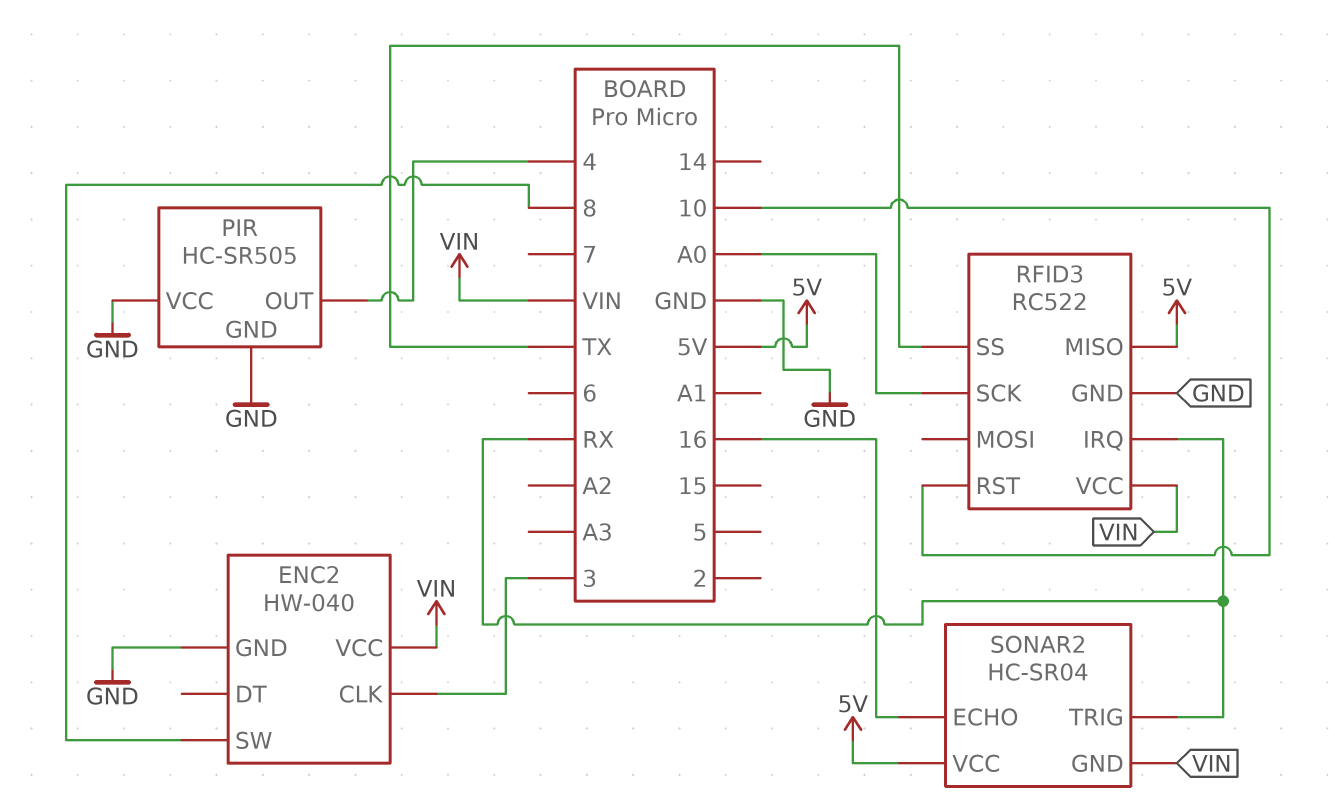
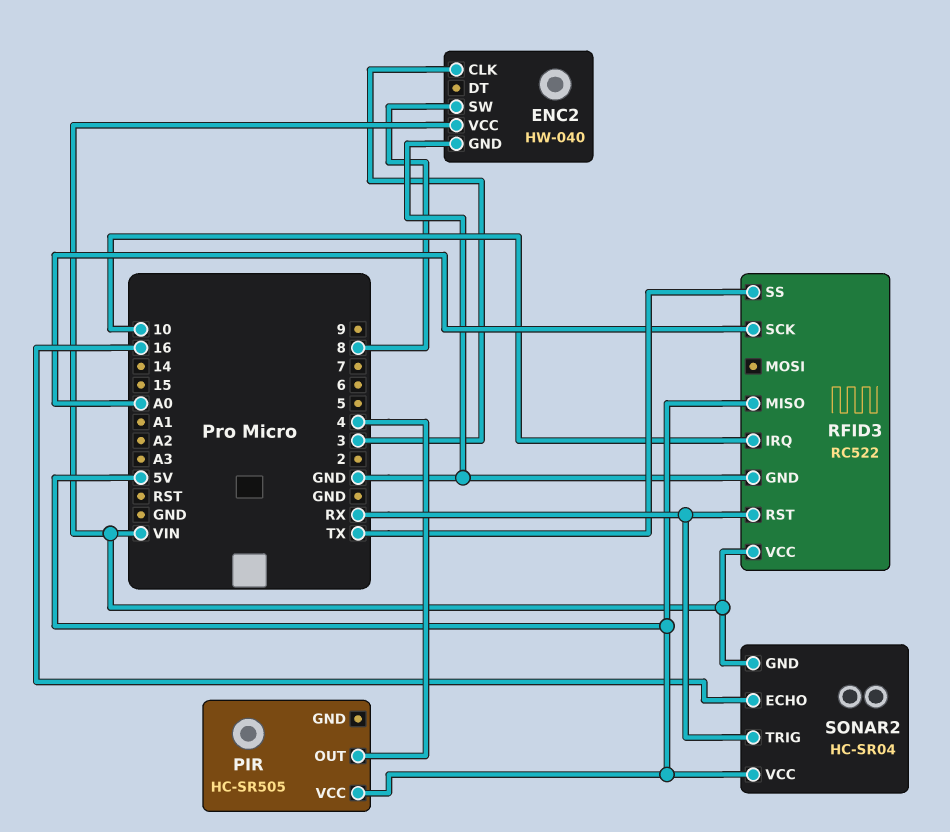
PIR pin GND: GND -> none
PIR pin VCC: GND -> 5V
RFID3 pin IRQ: RX -> 10
RFID3 pin RST: 10 -> RX

